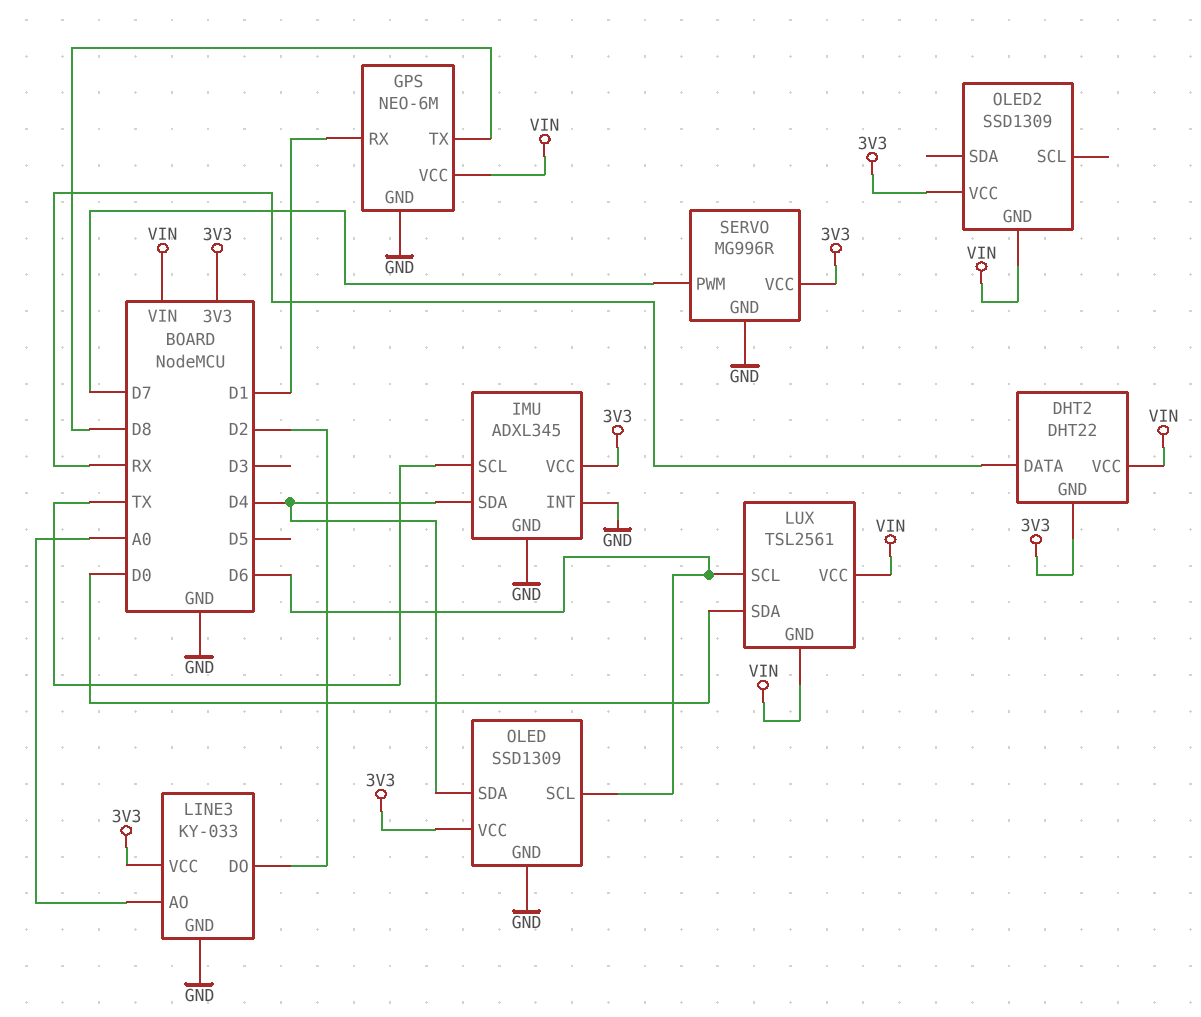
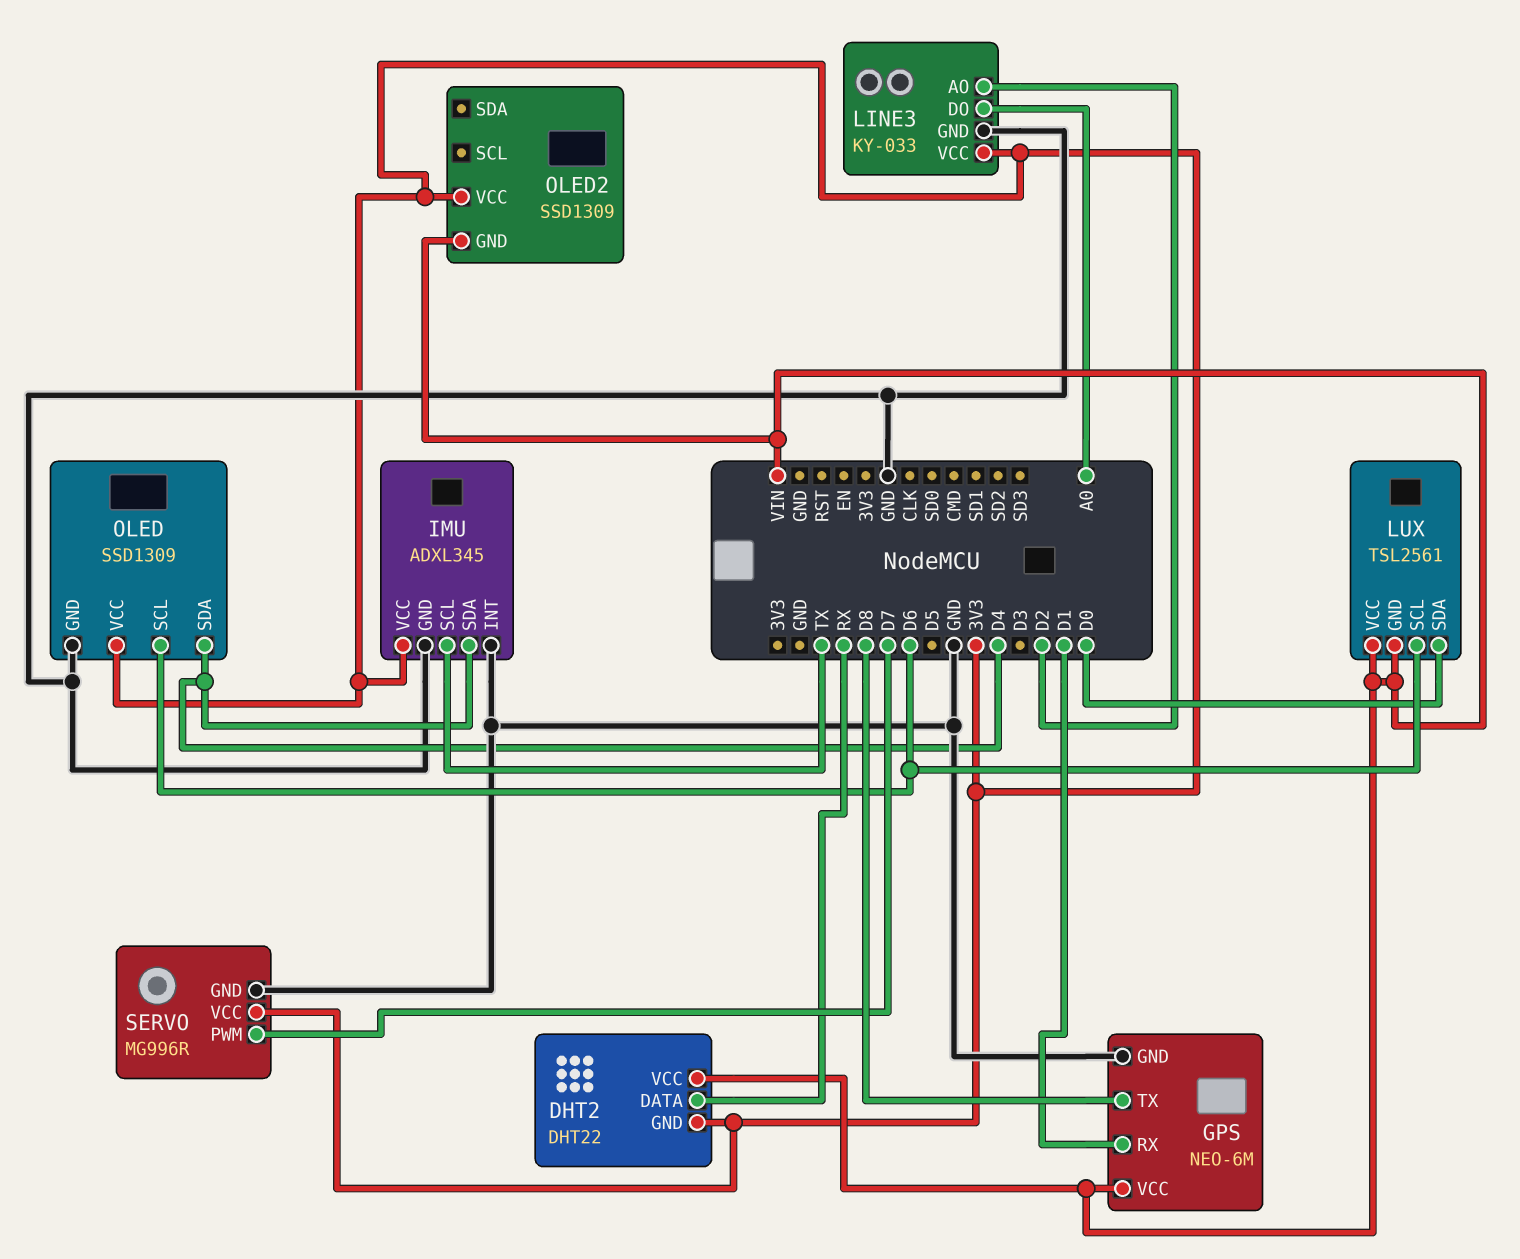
LINE3 pin AO: A0 -> D2
LINE3 pin DO: D2 -> A0

